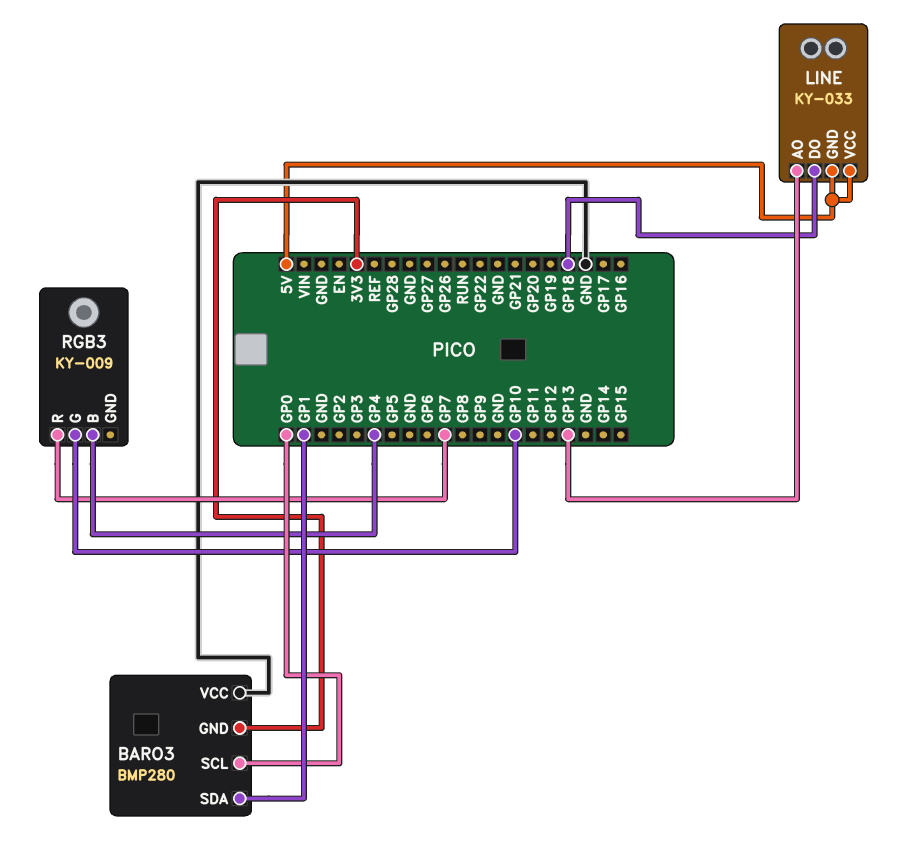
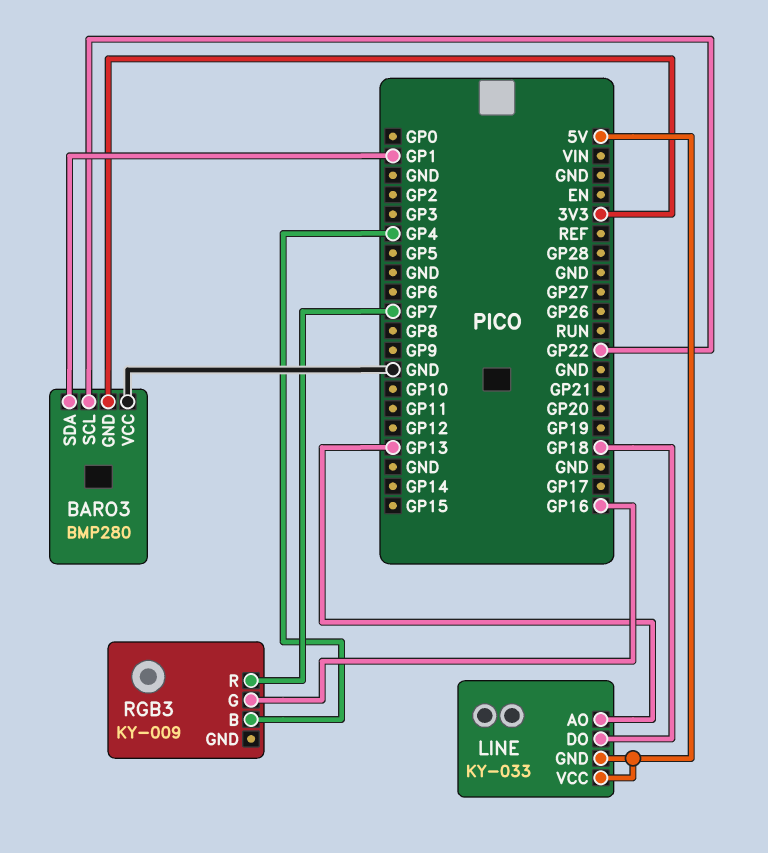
BARO3 pin SCL: GP0 -> GP22
RGB3 pin G: GP10 -> GP16

